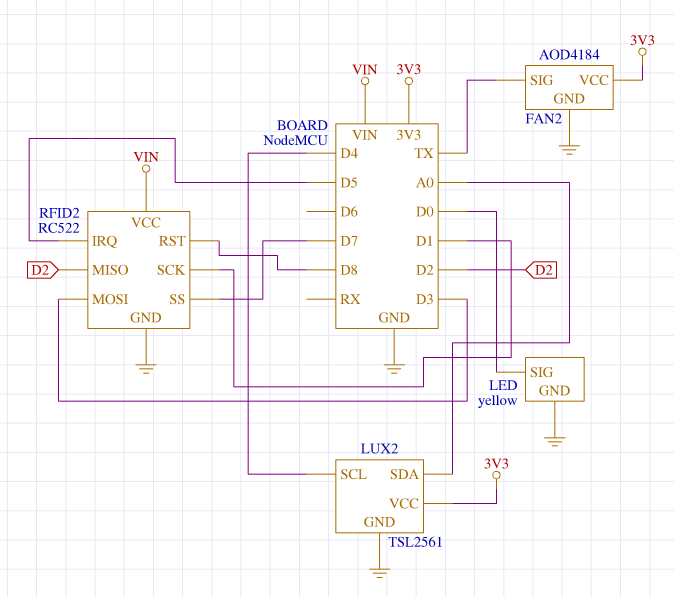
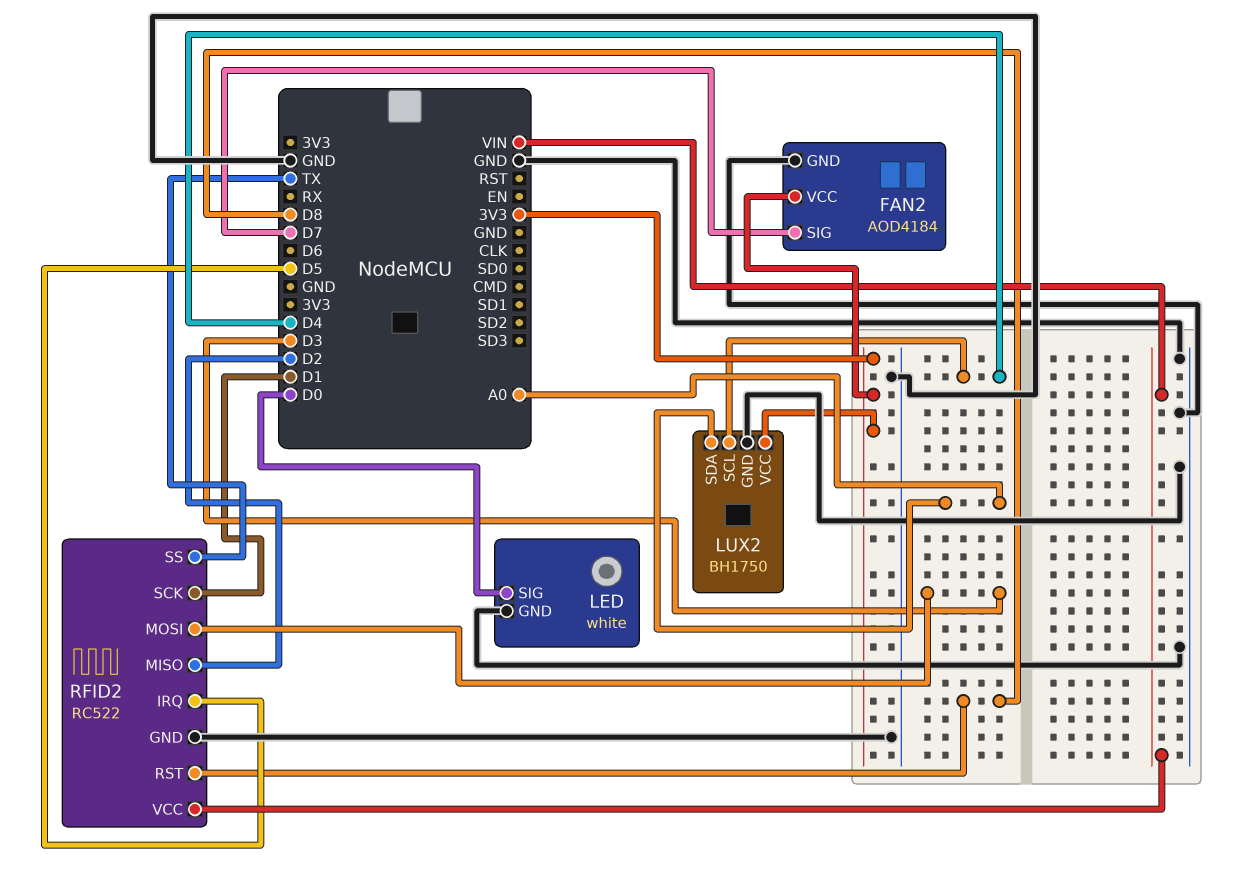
FAN2 pin SIG: TX -> D7
LED: yellow -> white
LUX2: TSL2561 -> BH1750
RFID2 pin SS: D7 -> TX

